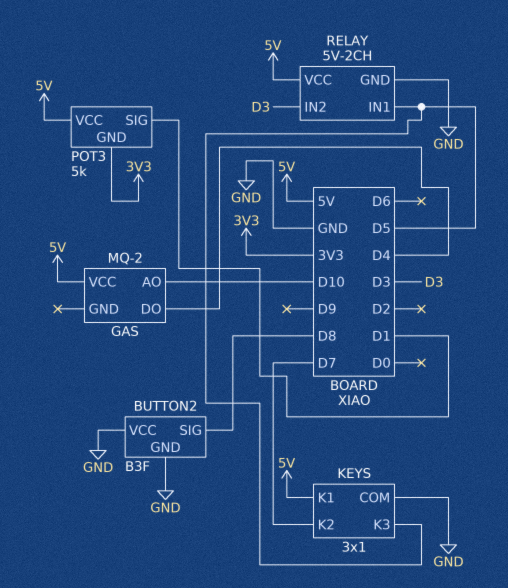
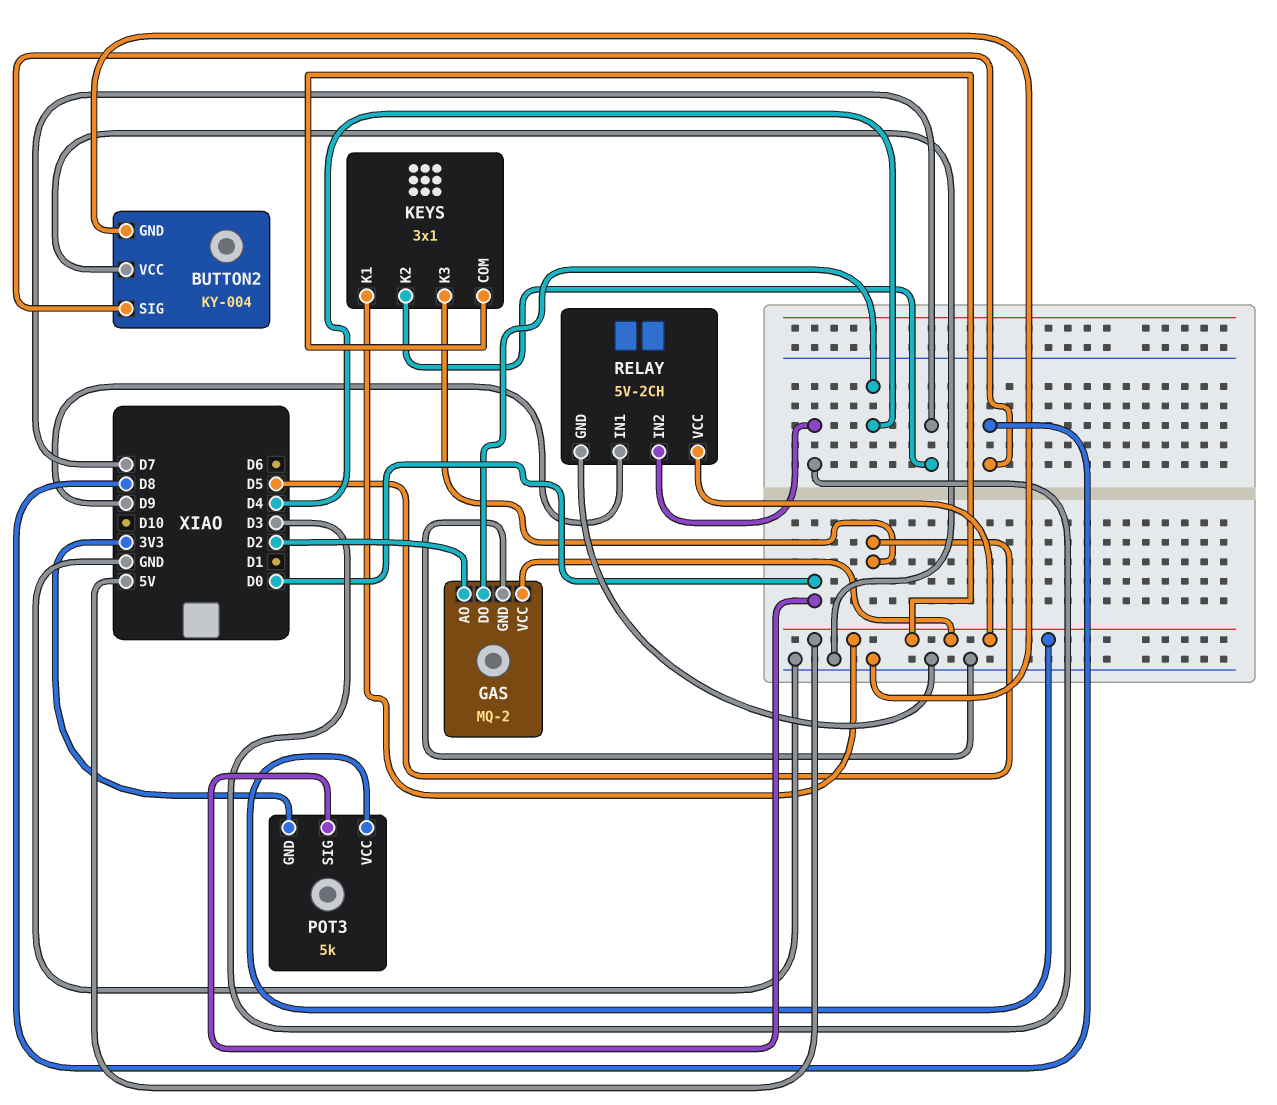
BUTTON2: B3F -> KY-004
GAS pin AO: D10 -> D2
GAS pin GND: none -> GND
KEYS pin COM: GND -> 5V
POT3 pin SIG: D1 -> D0
RELAY pin IN1: D5 -> D9

